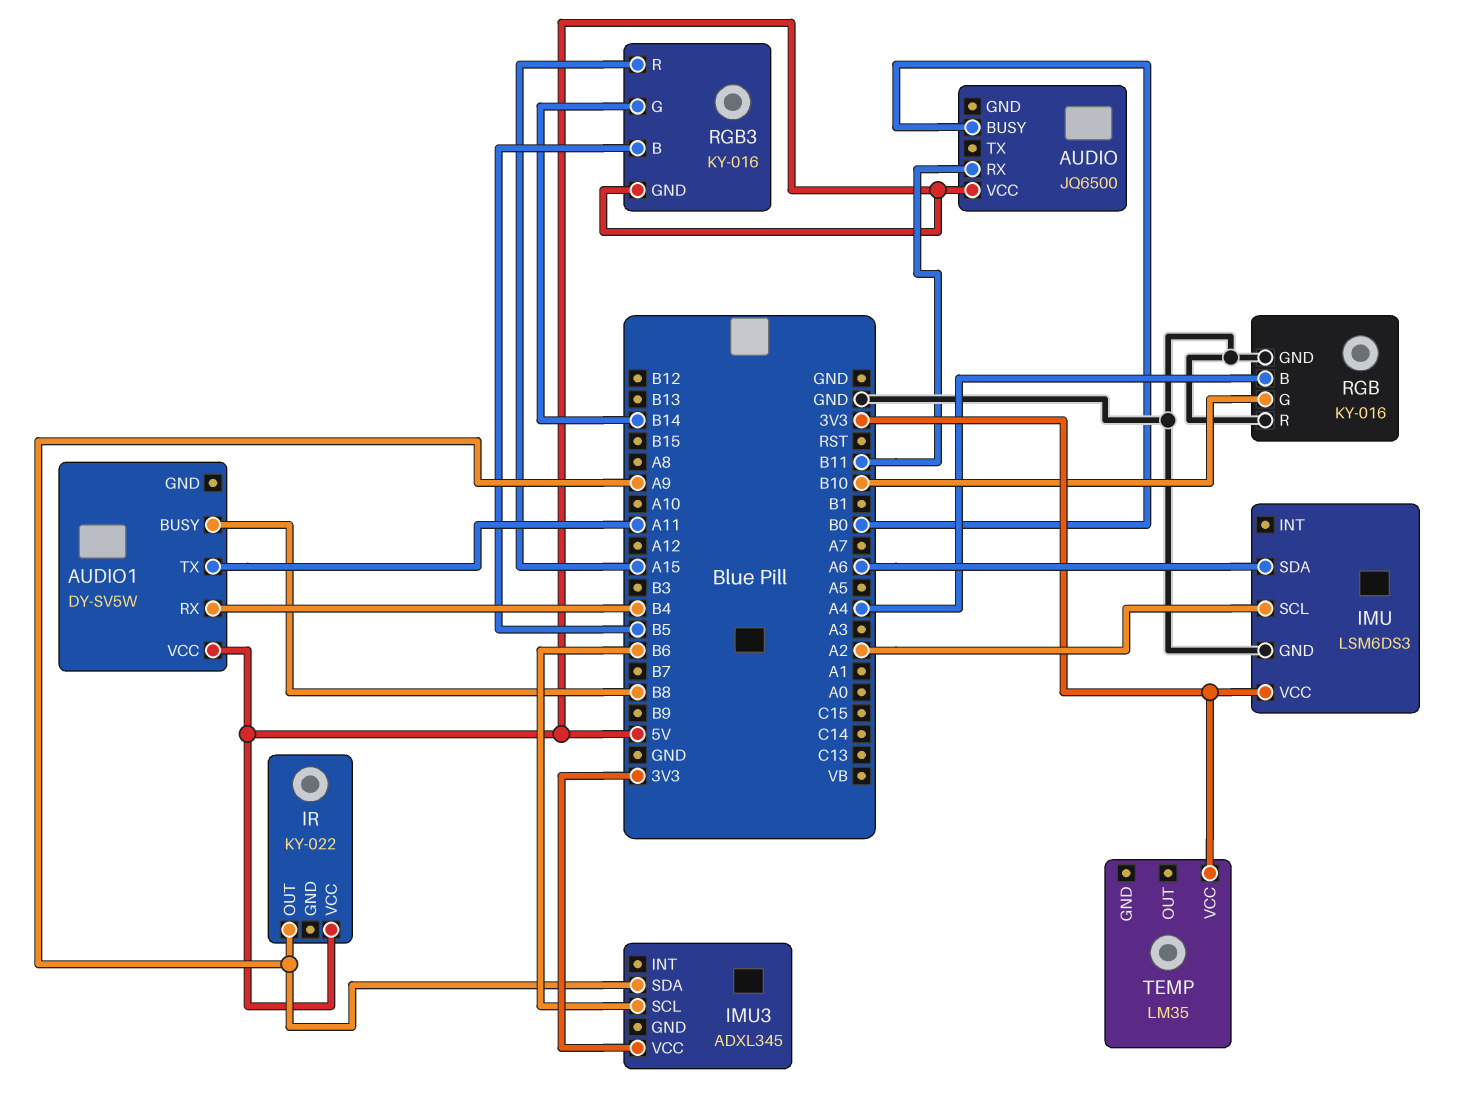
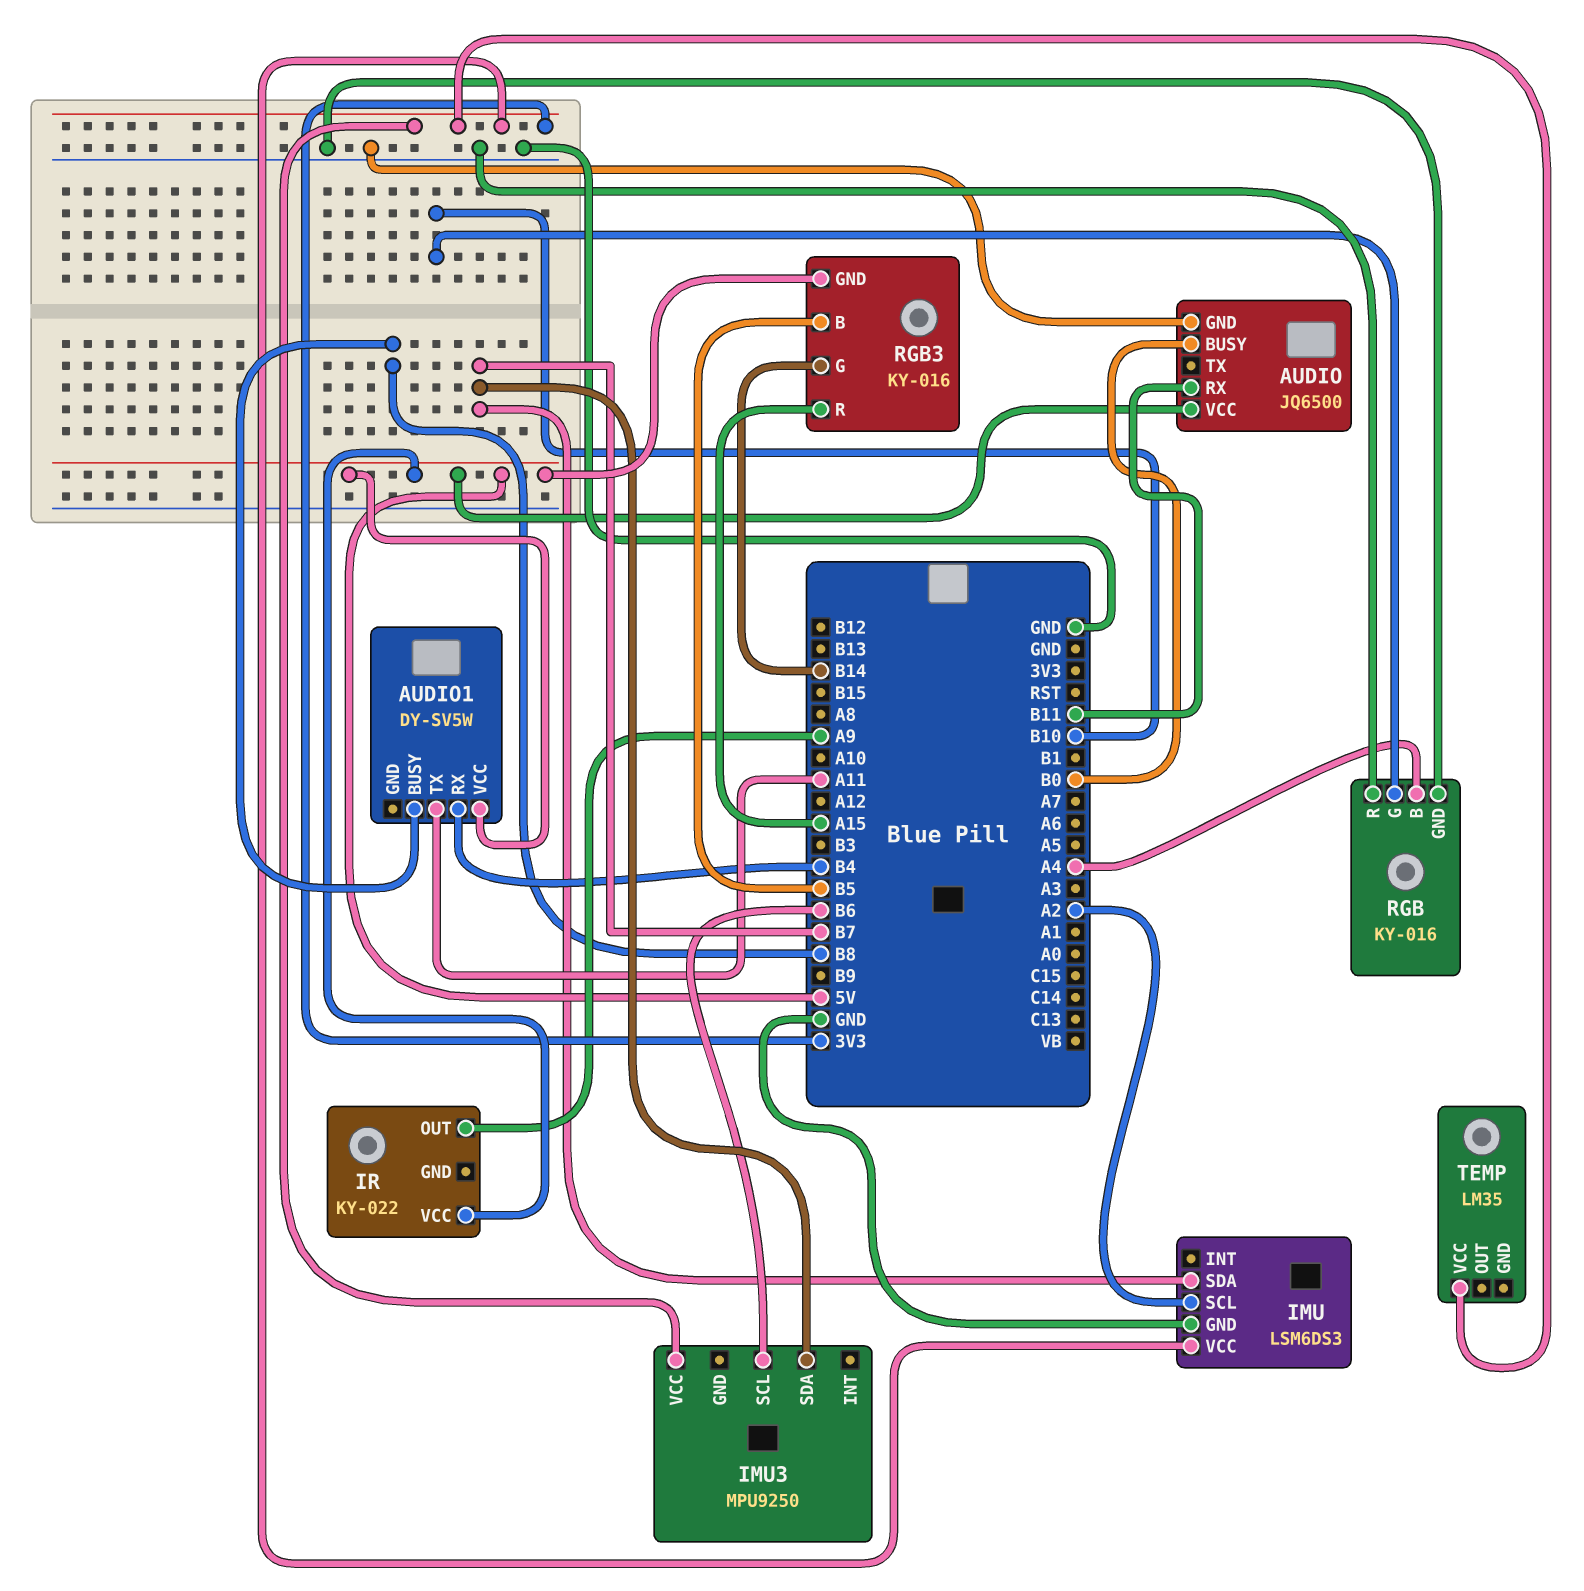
AUDIO pin GND: none -> GND
IMU pin SDA: A6 -> B7
IMU3: ADXL345 -> MPU9250
IMU3 pin SDA: A9 -> B7

